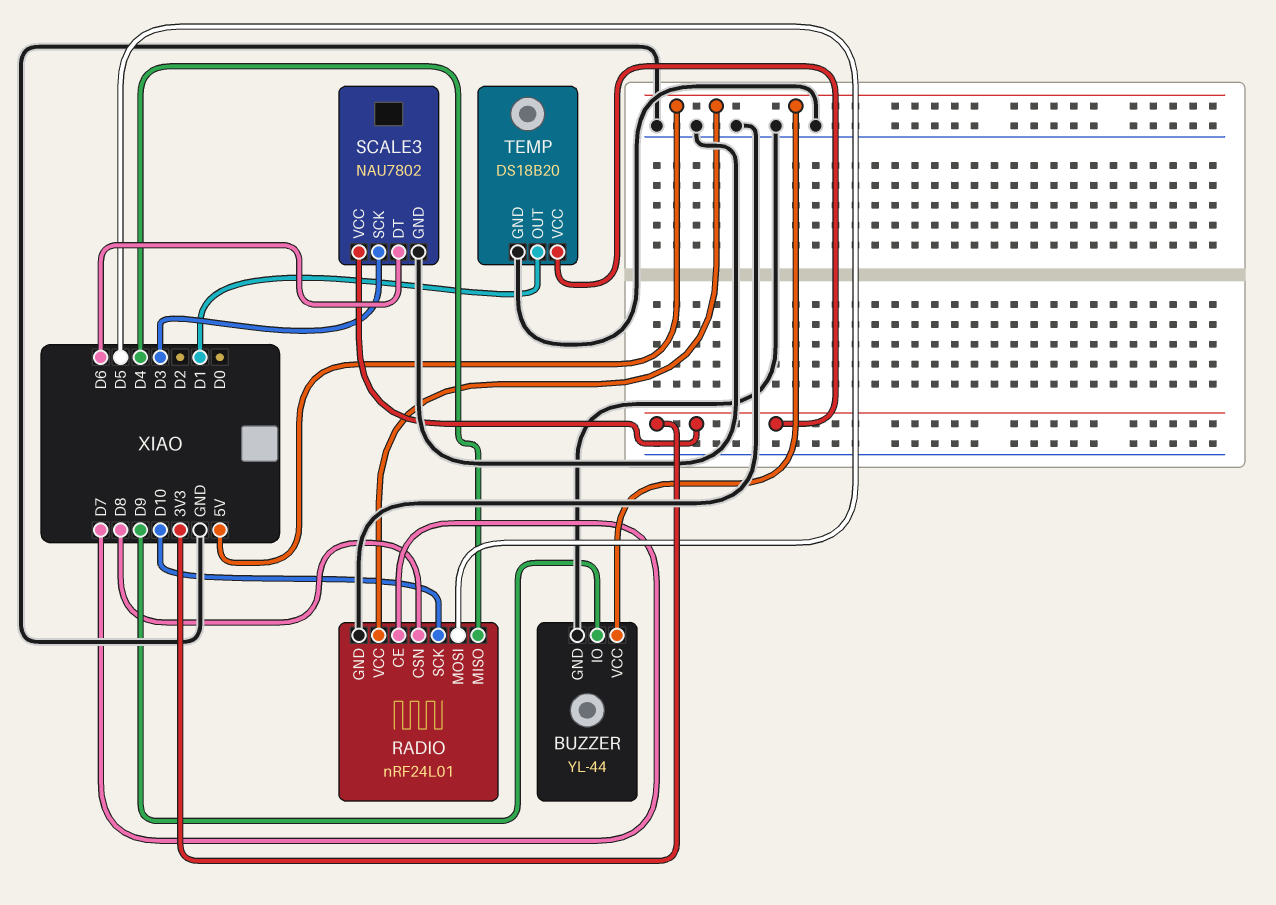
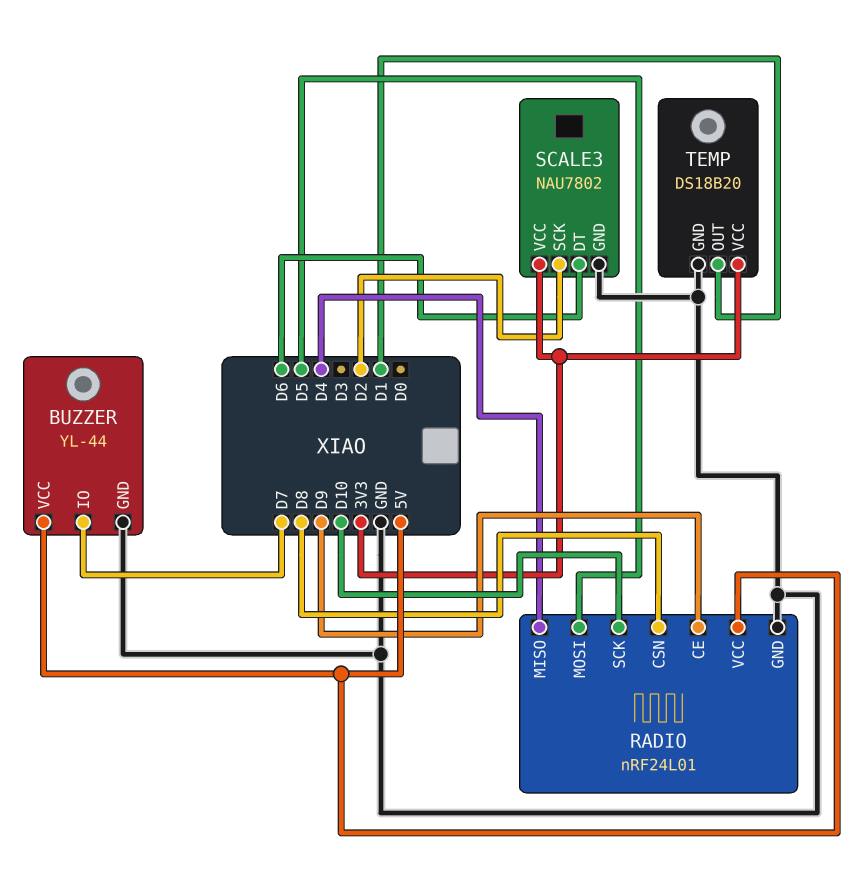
BUZZER pin IO: D9 -> D7
RADIO pin CE: D7 -> D9
SCALE3 pin SCK: D3 -> D2

